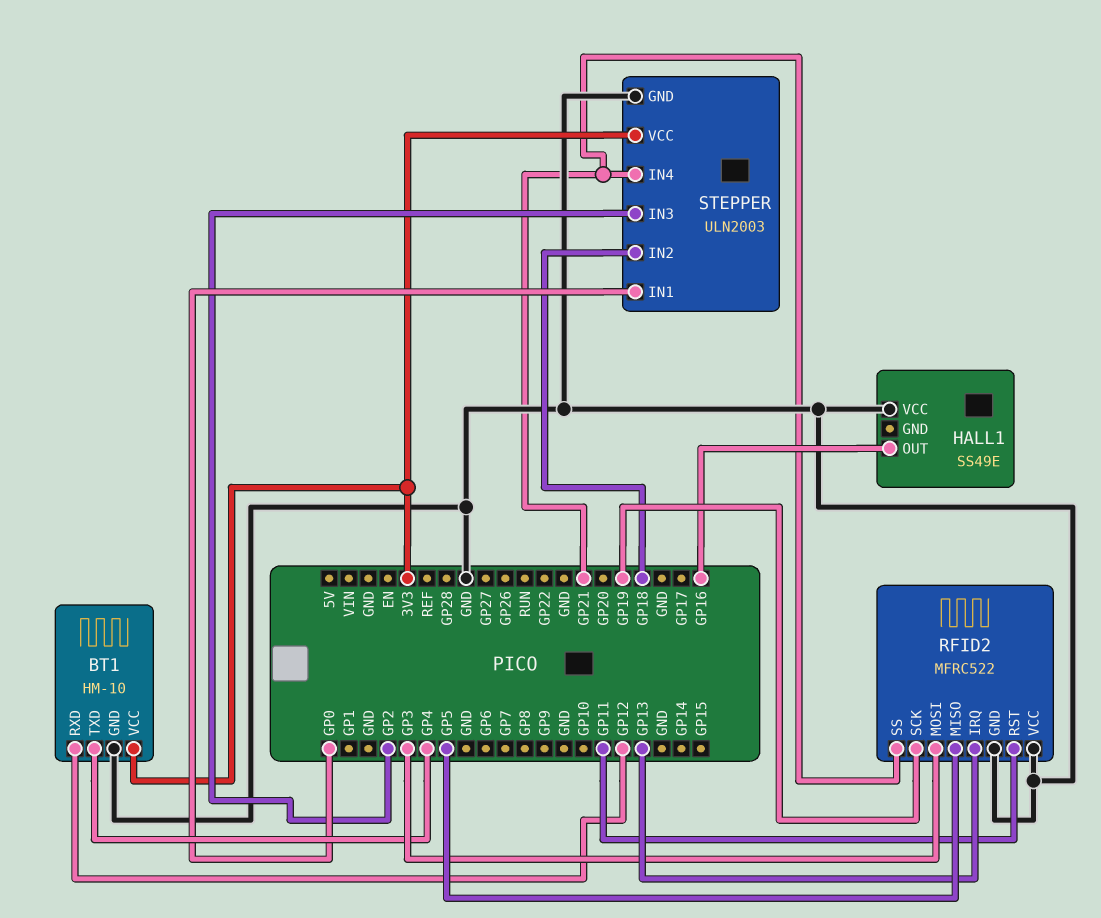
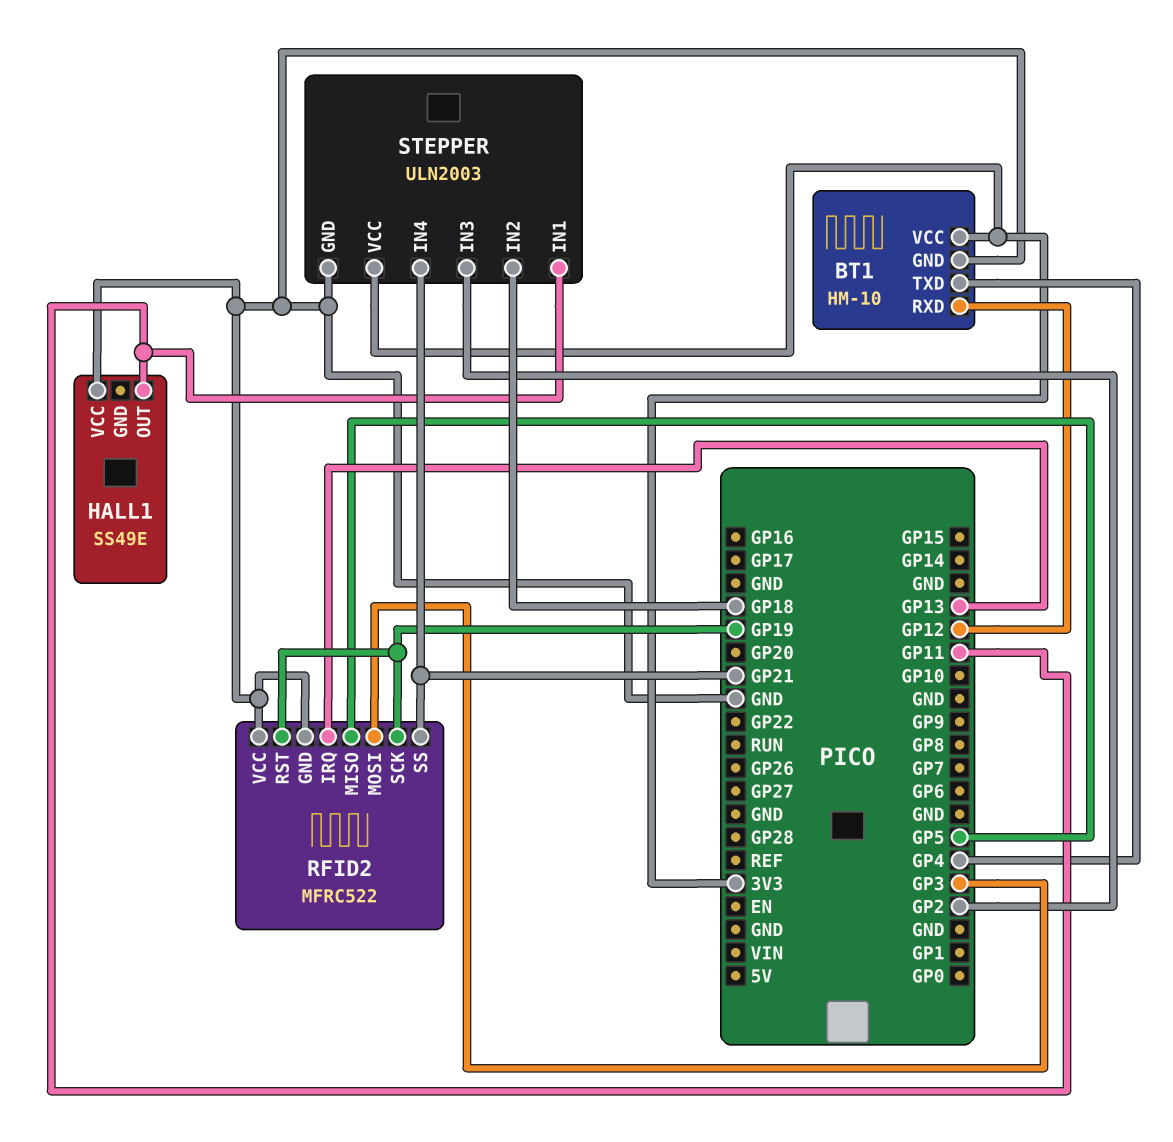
HALL1 pin OUT: GP16 -> GP11
RFID2 pin RST: GP11 -> GP19
STEPPER pin IN1: GP0 -> GP11

